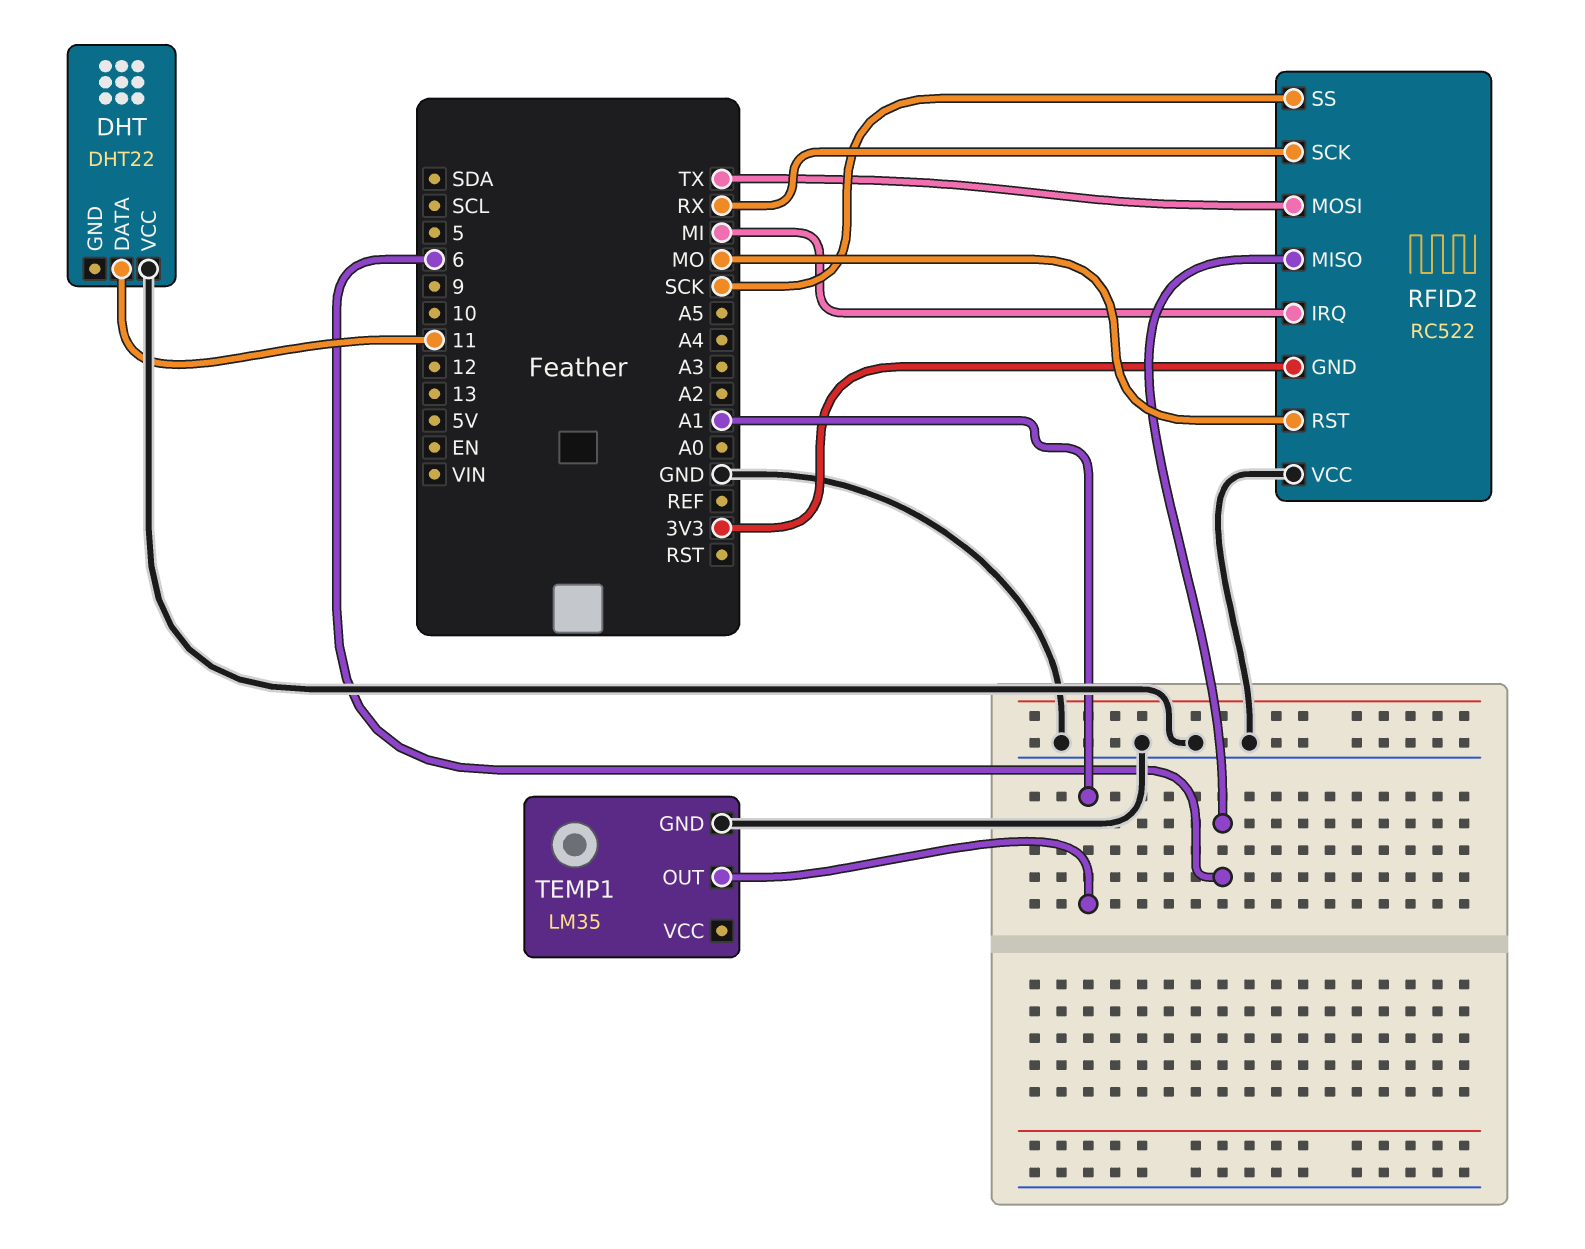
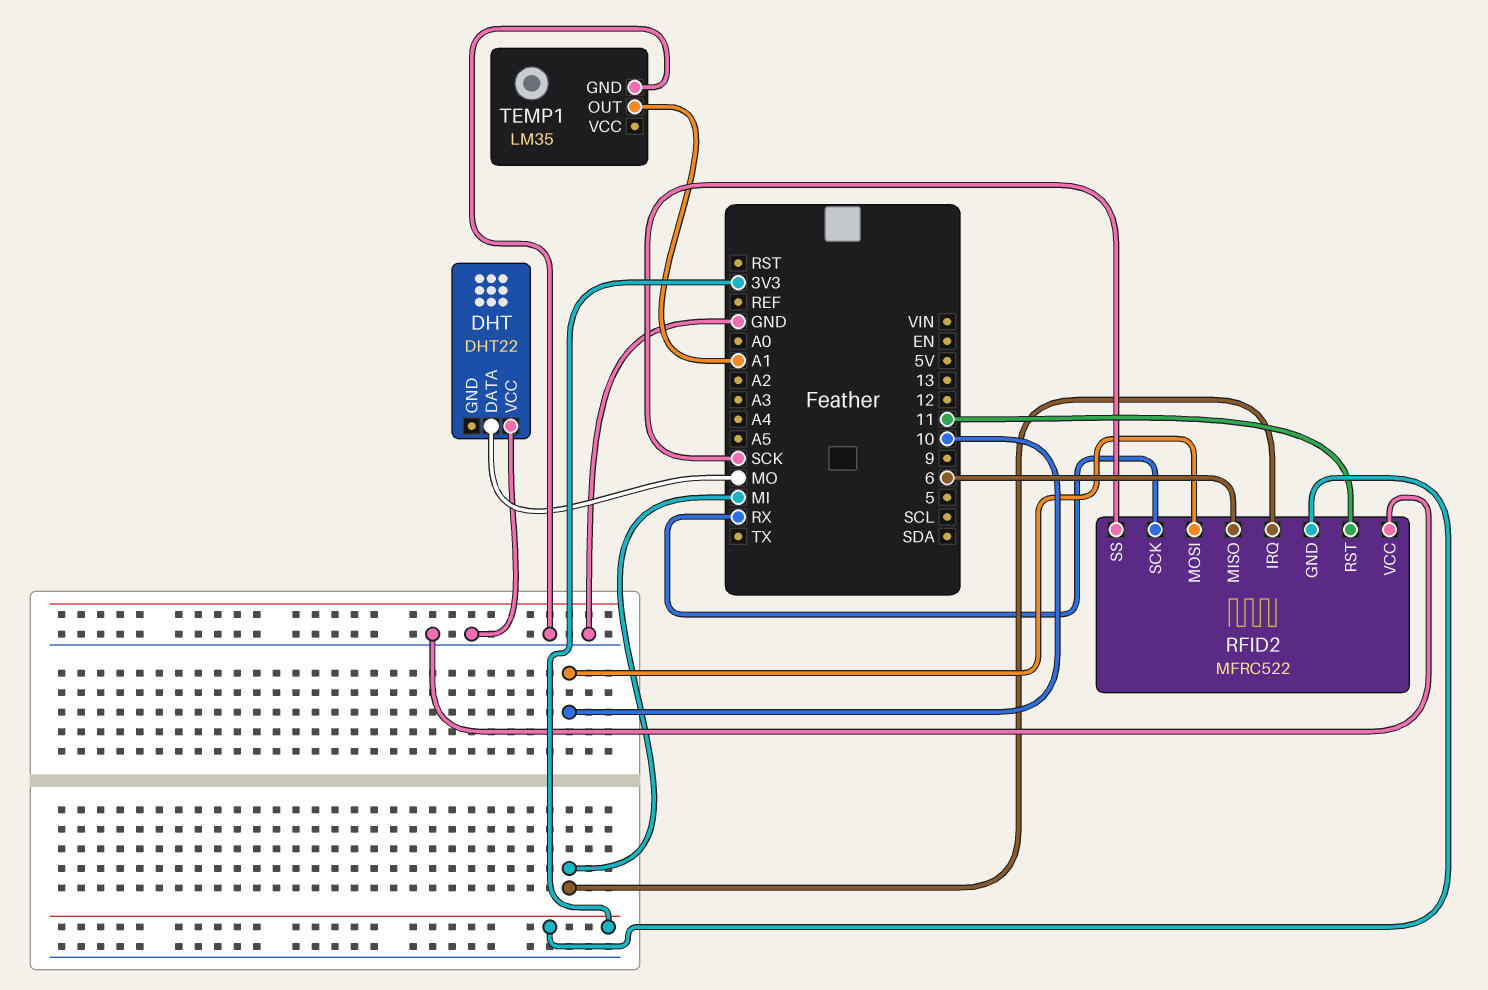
DHT pin DATA: 11 -> MO
RFID2: RC522 -> MFRC522
RFID2 pin MOSI: TX -> 10
RFID2 pin RST: MO -> 11

